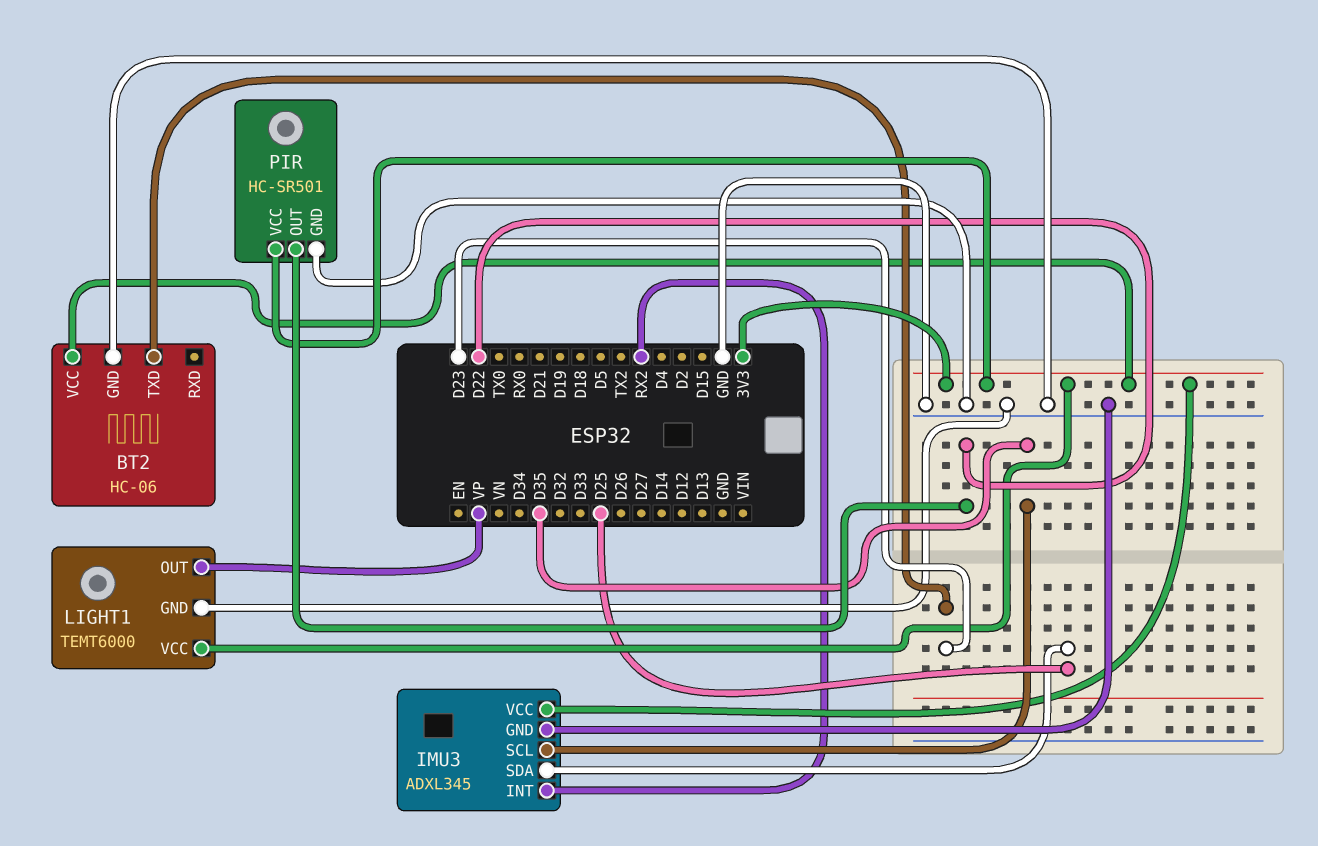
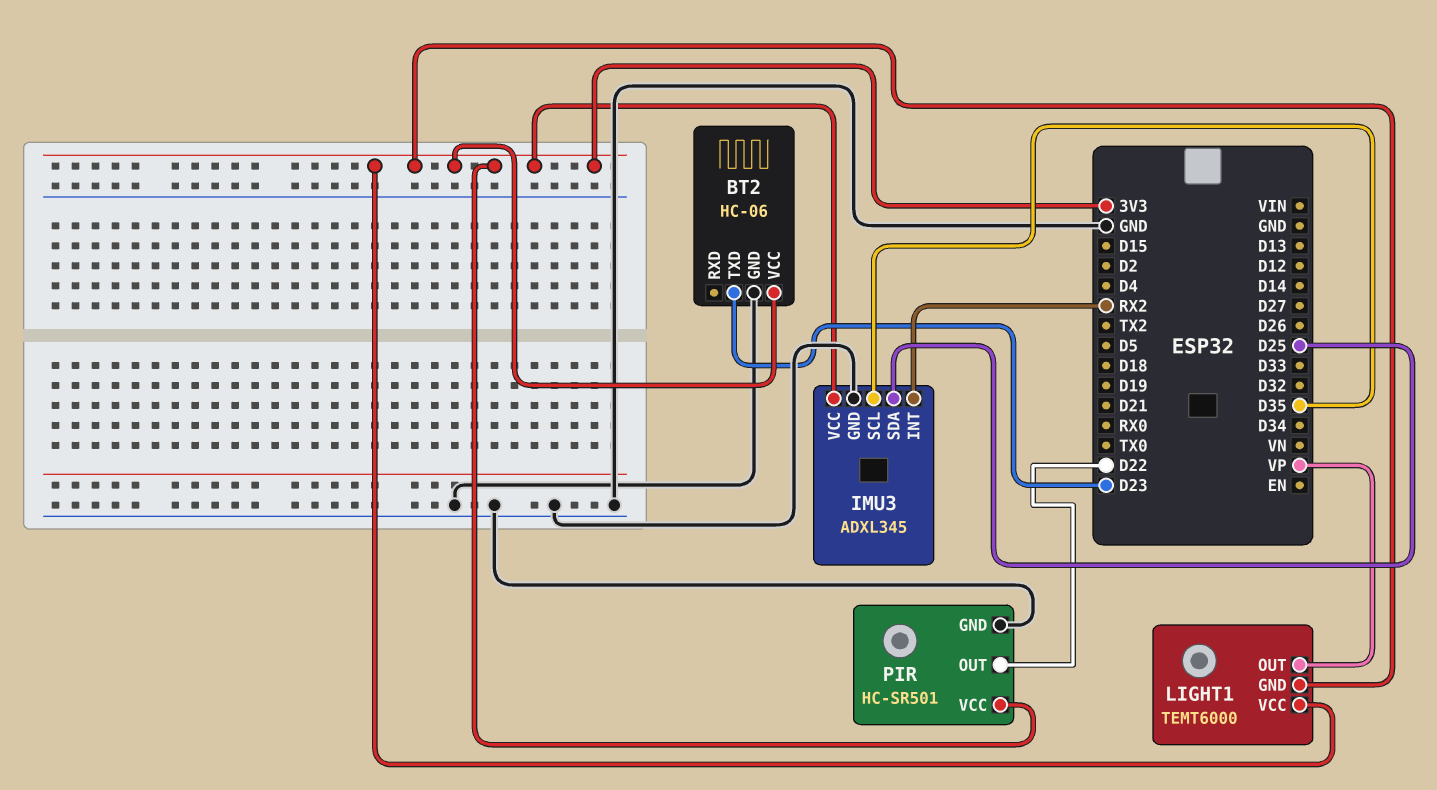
LIGHT1 pin GND: GND -> 3V3

